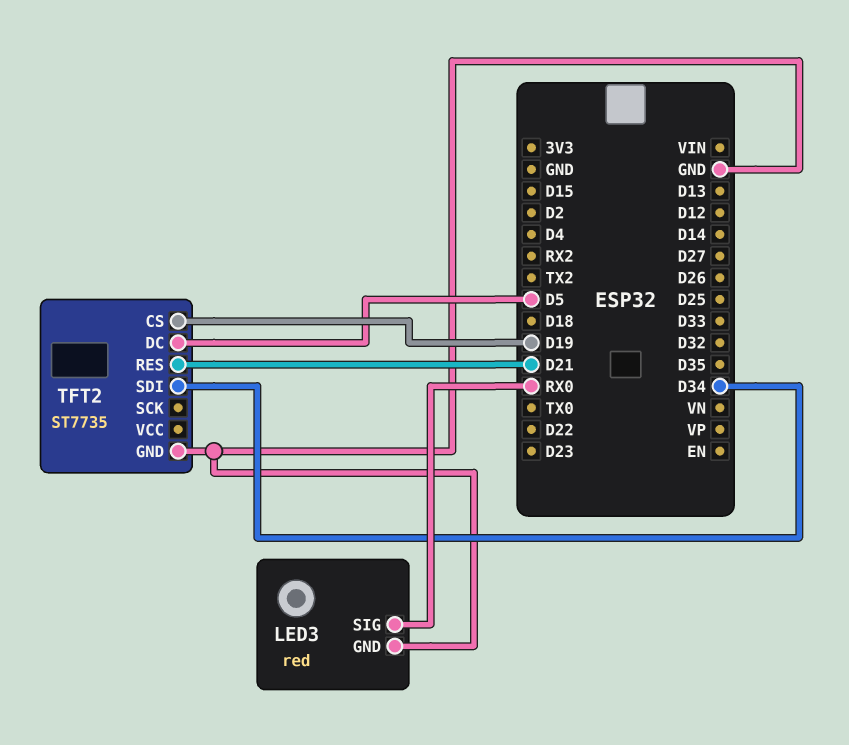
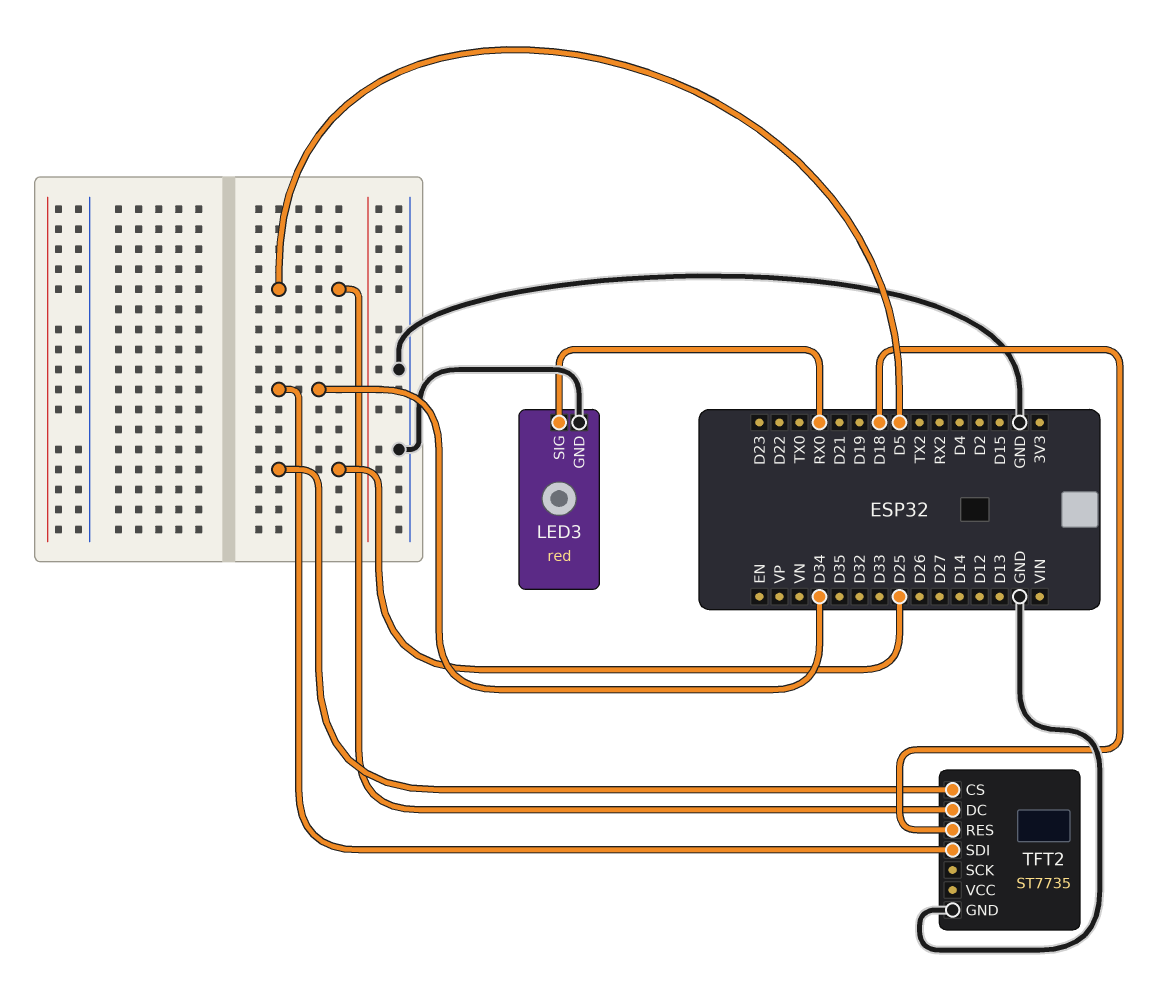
TFT2 pin CS: D19 -> D25
TFT2 pin RES: D21 -> D18

